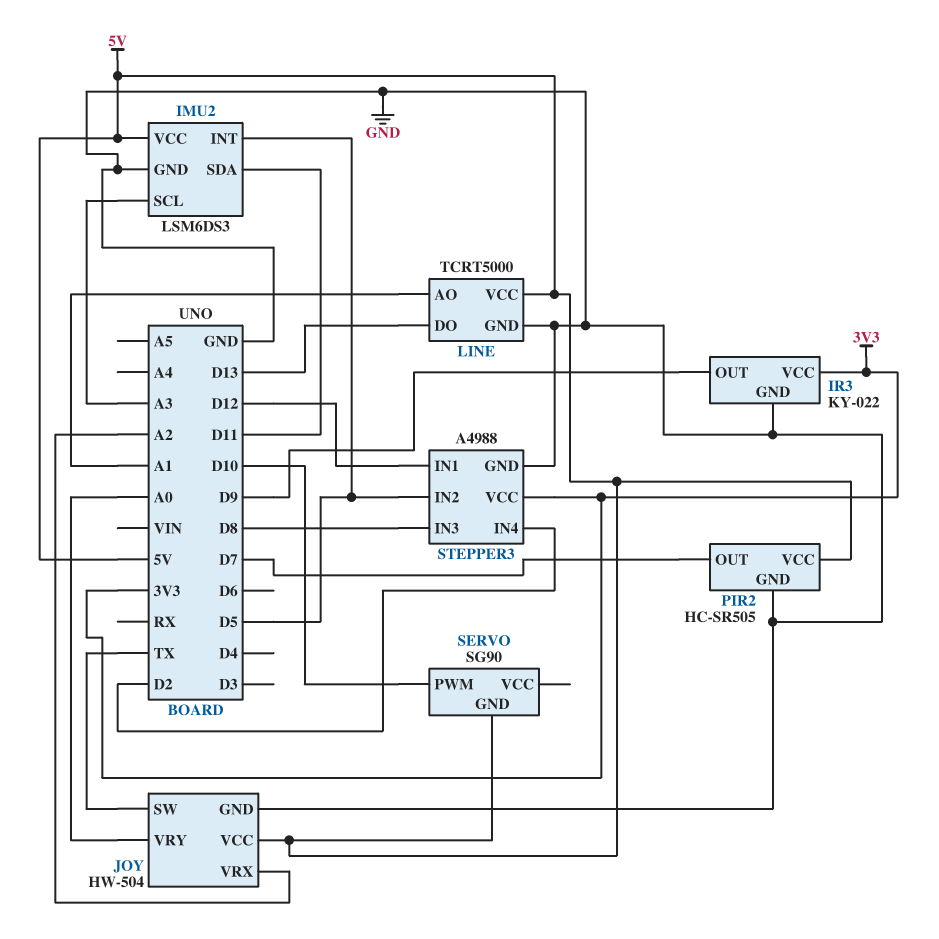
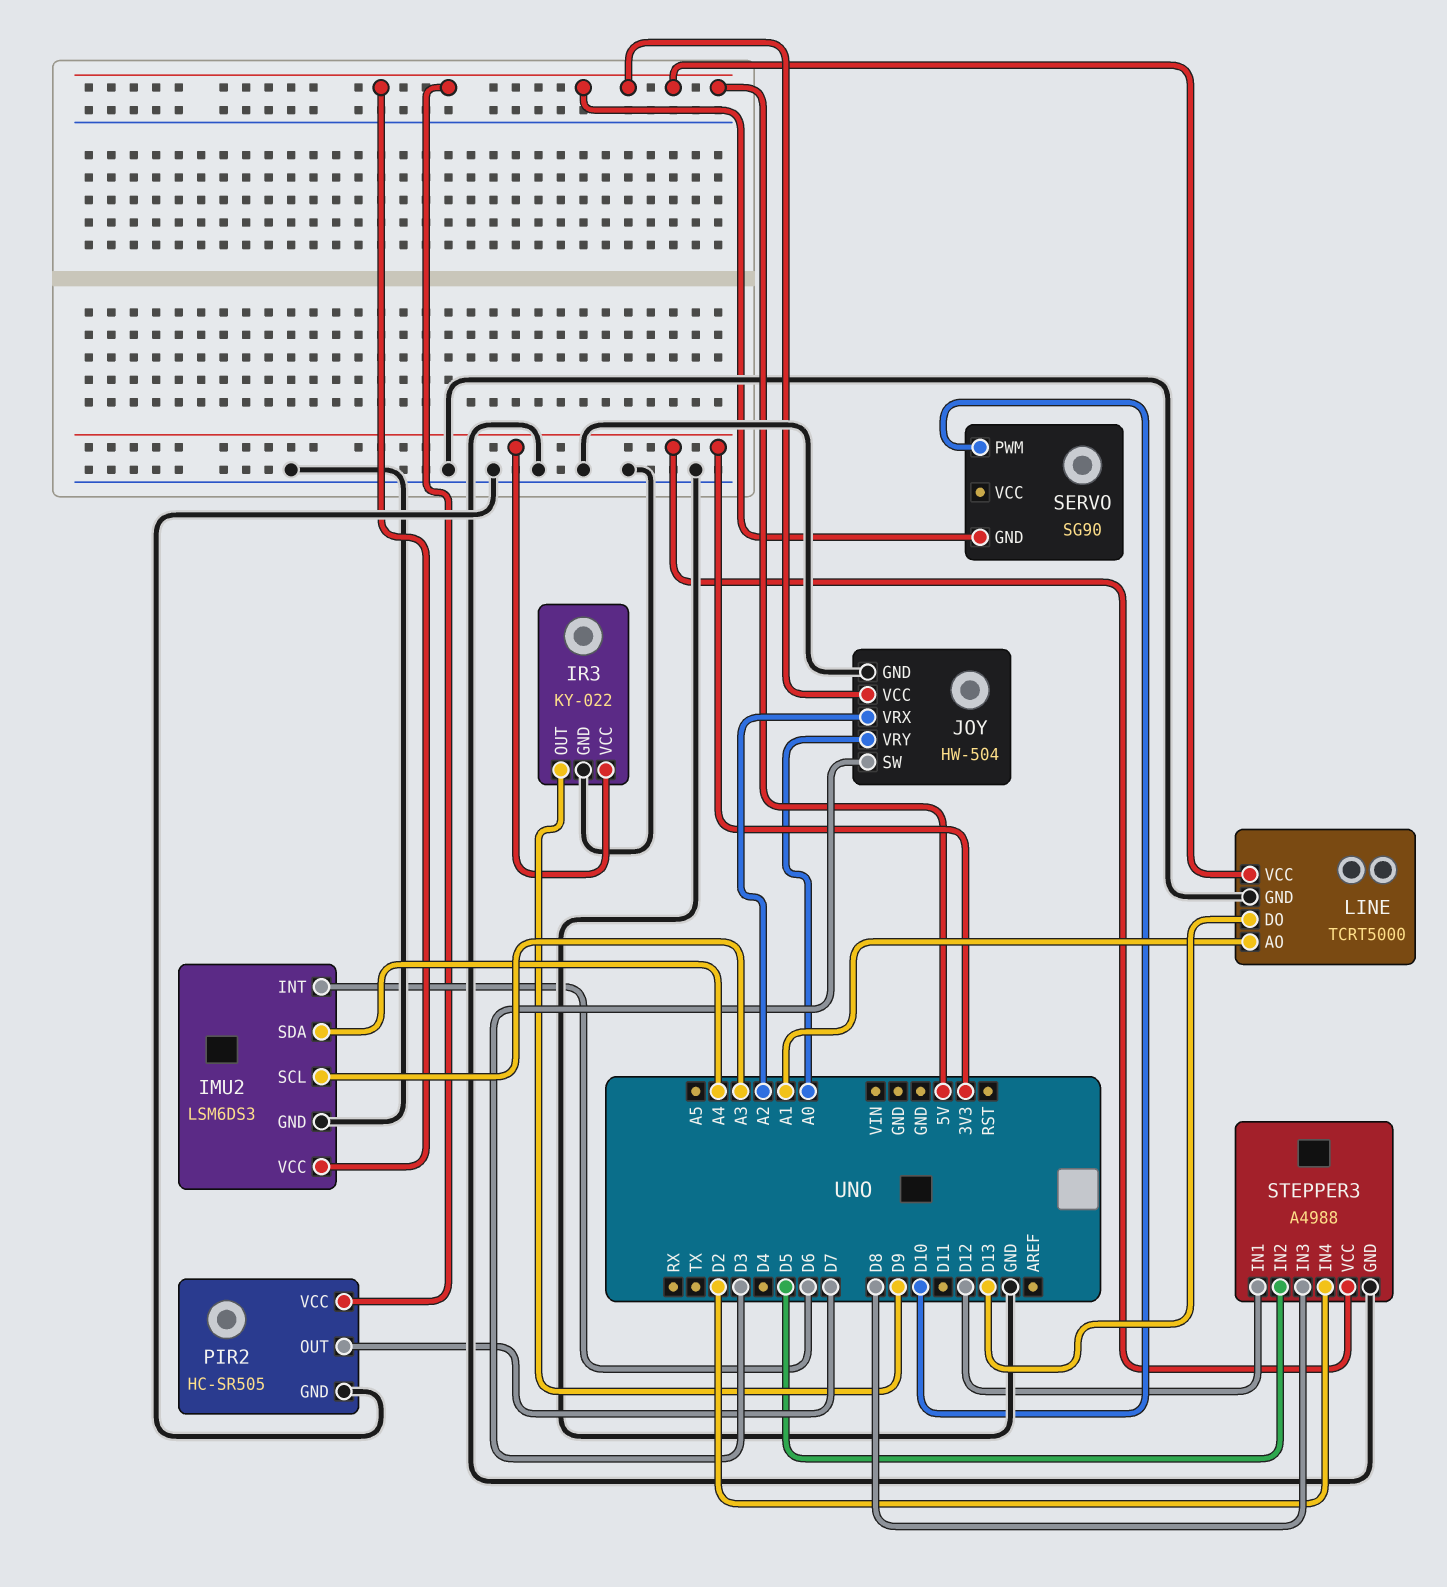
IMU2 pin INT: D5 -> D6
IMU2 pin SDA: D11 -> A4
JOY pin SW: TX -> D3

